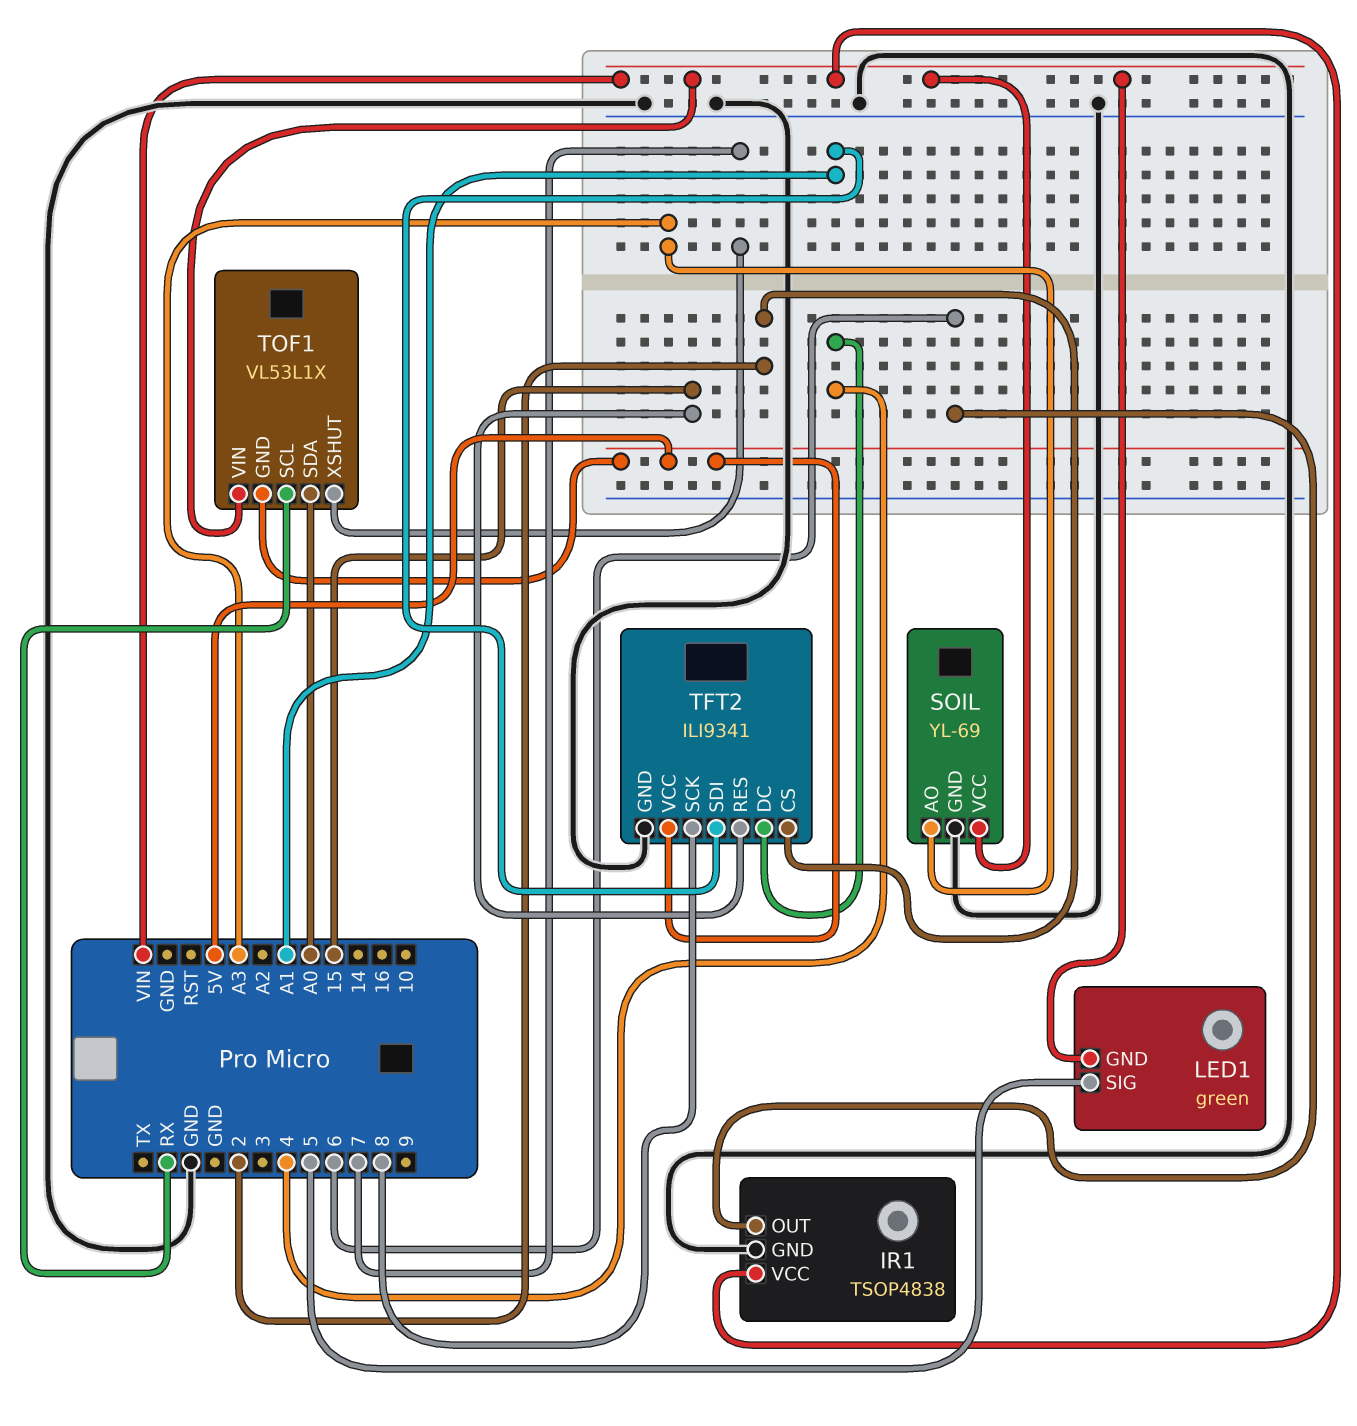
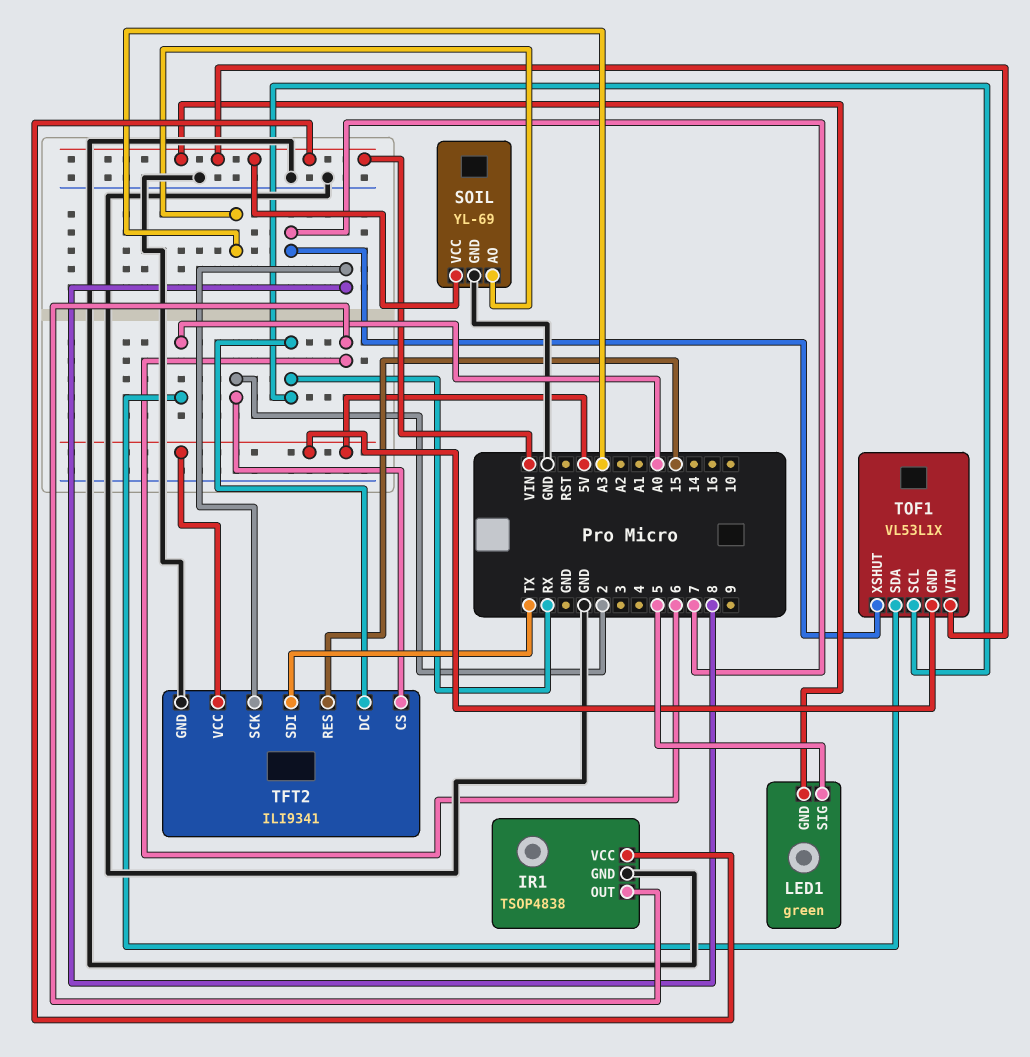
TFT2 pin DC: 4 -> RX
TFT2 pin SDI: A1 -> TX

